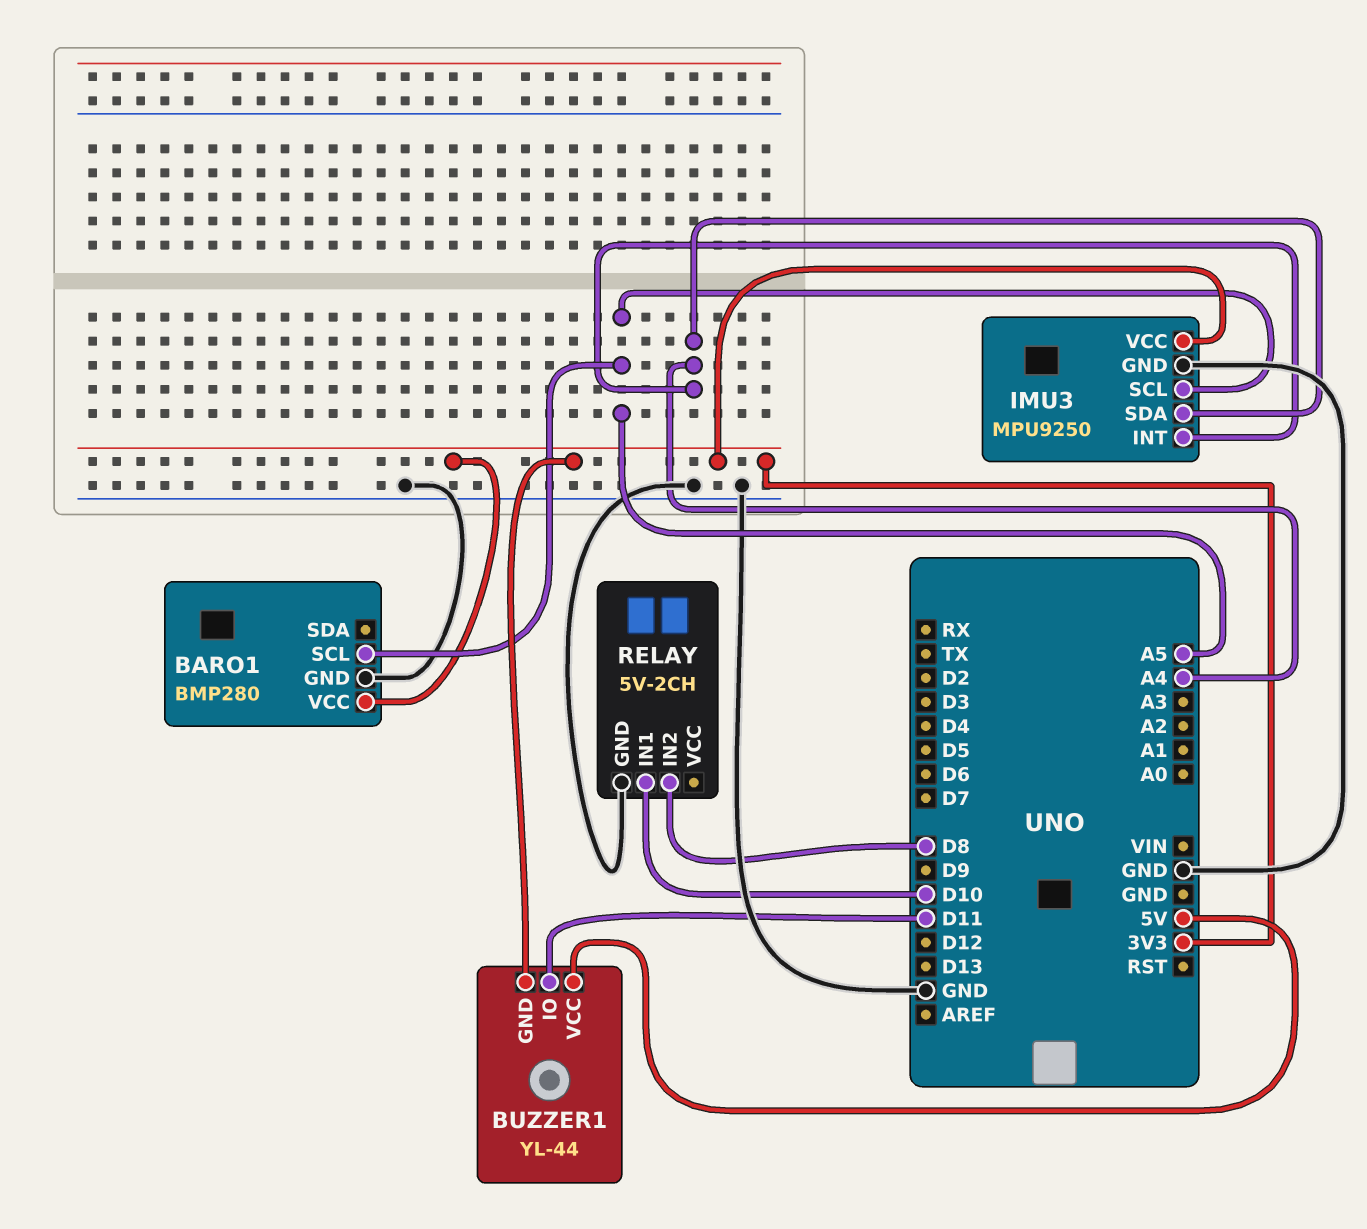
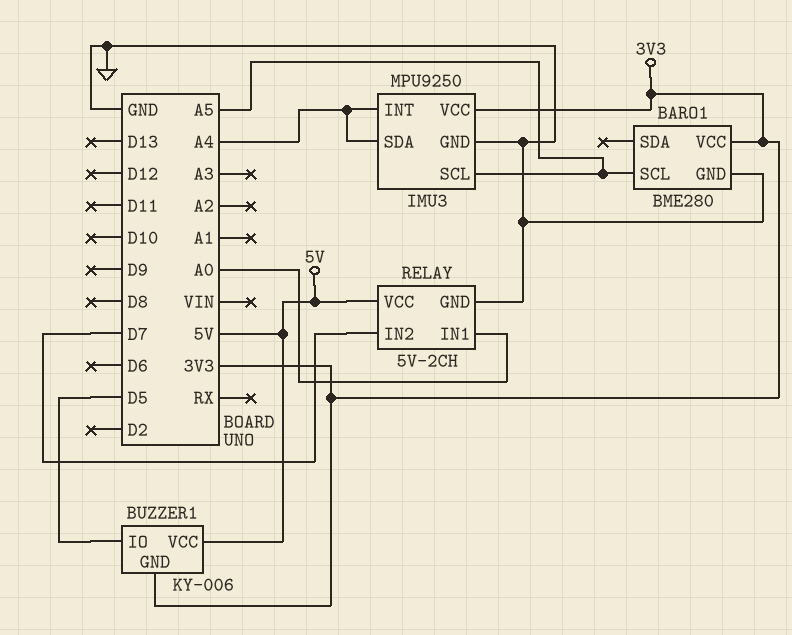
BARO1: BMP280 -> BME280
BUZZER1: YL-44 -> KY-006
BUZZER1 pin IO: D11 -> D5
RELAY pin IN1: D10 -> A0
RELAY pin IN2: D8 -> D7
RELAY pin VCC: none -> 5V

